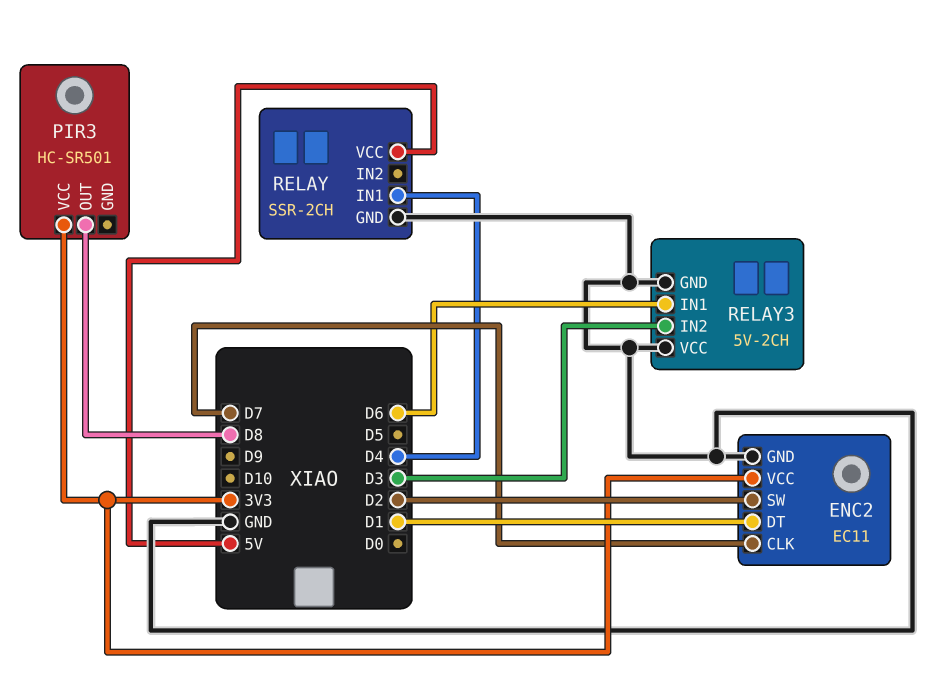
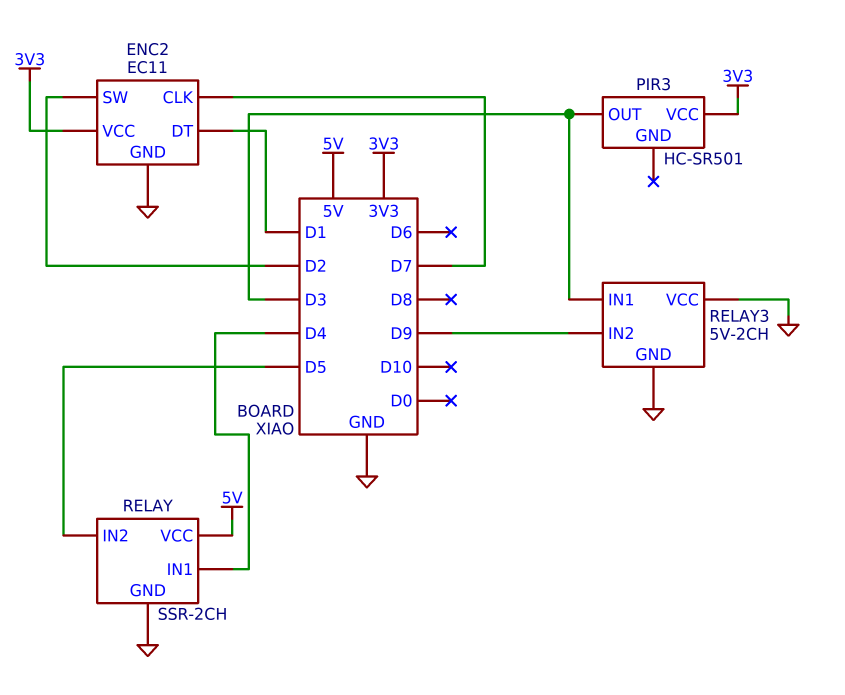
PIR3 pin OUT: D8 -> D3
RELAY pin IN2: none -> D5
RELAY3 pin IN1: D6 -> D3
RELAY3 pin IN2: D3 -> D9

